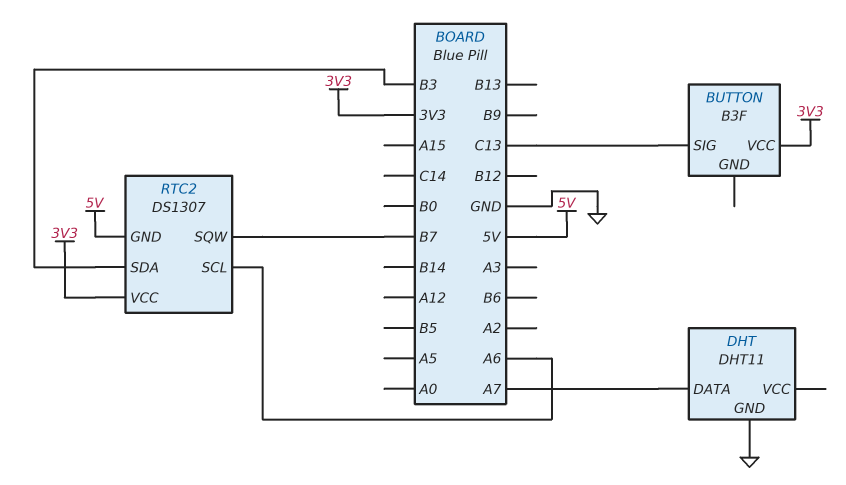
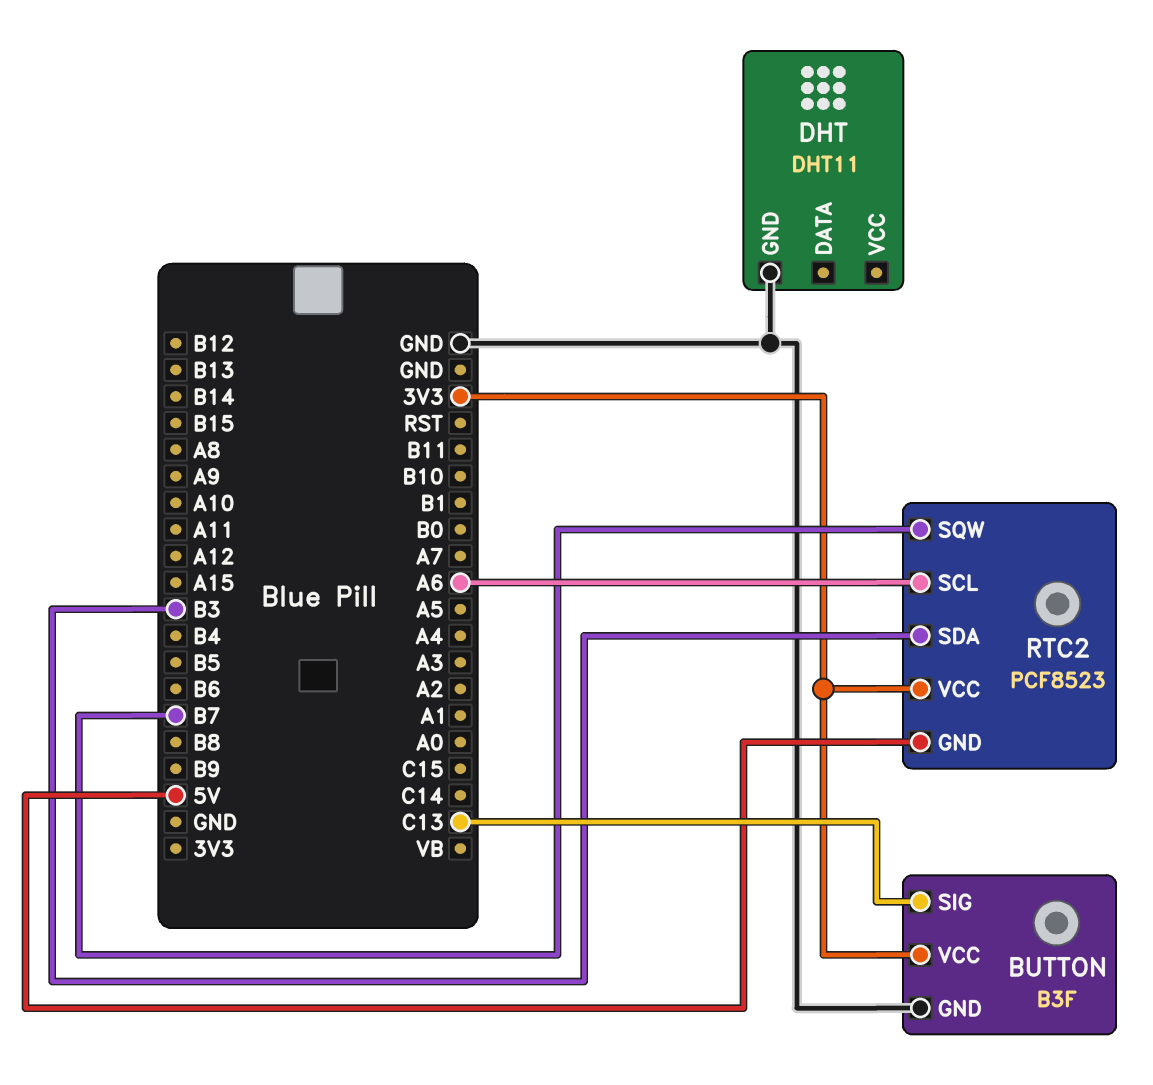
BUTTON pin GND: none -> GND
DHT pin DATA: A7 -> none
RTC2: DS1307 -> PCF8523

